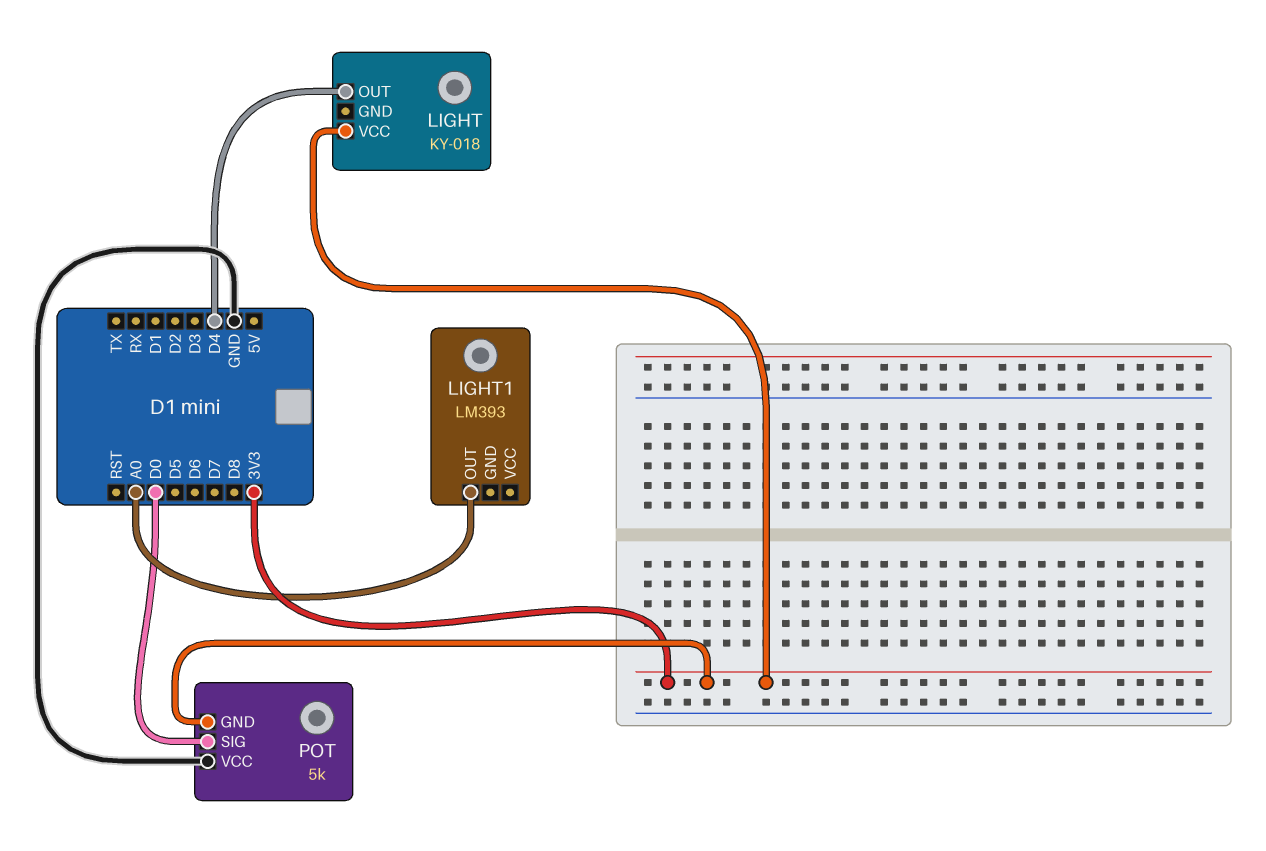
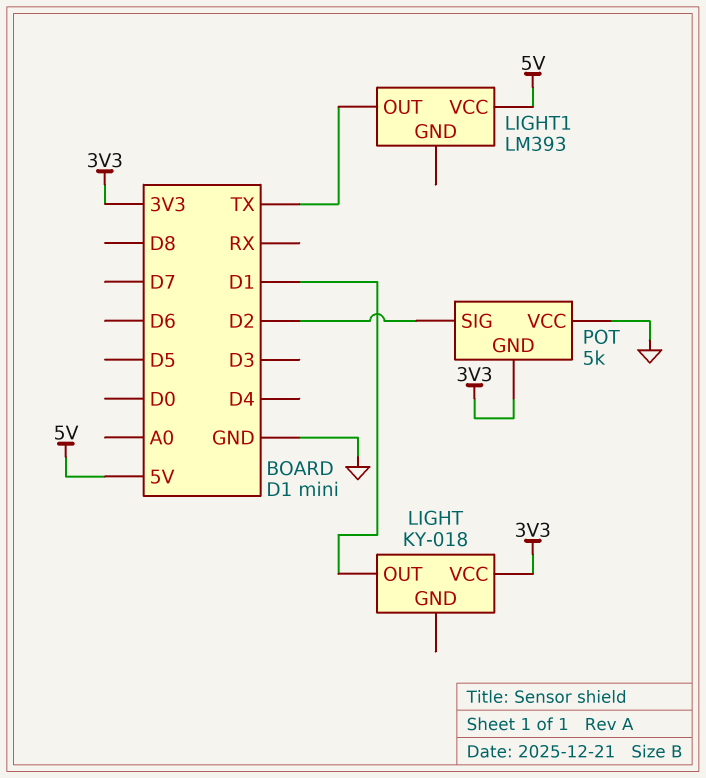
LIGHT pin OUT: D4 -> D1
LIGHT1 pin OUT: A0 -> TX
LIGHT1 pin VCC: none -> 5V
POT pin SIG: D0 -> D2

